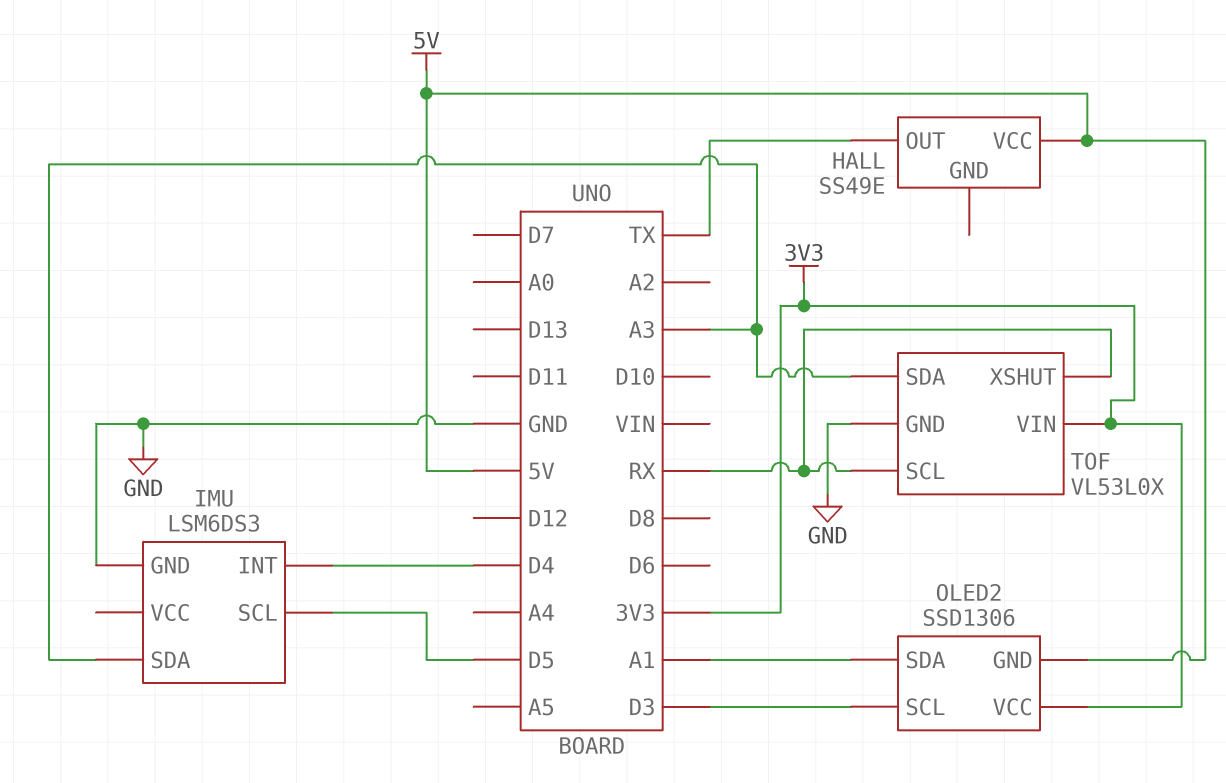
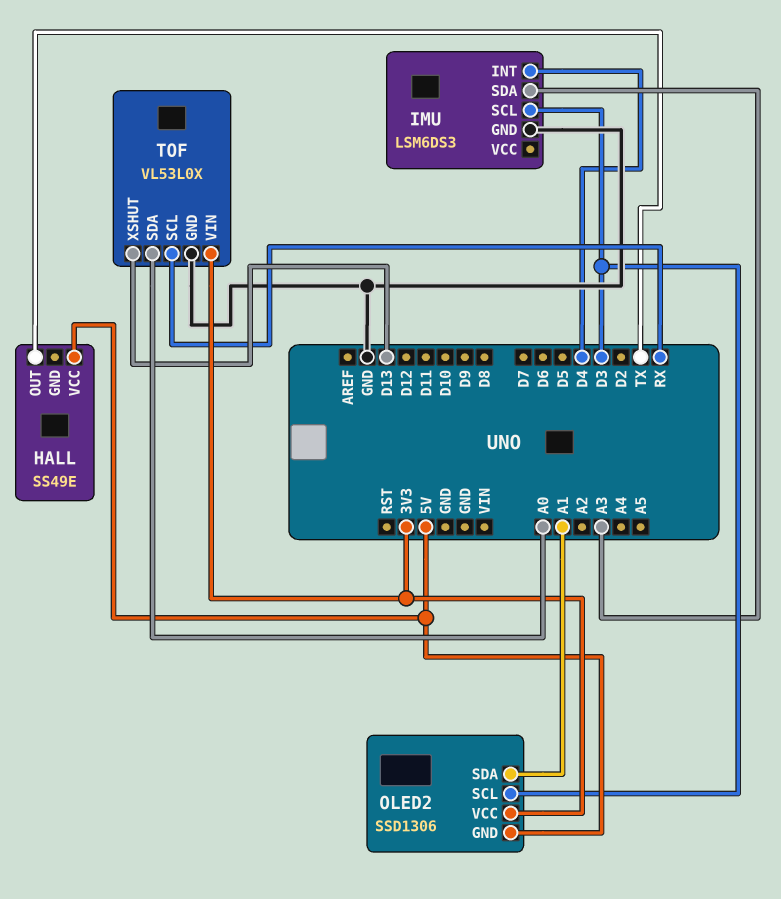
IMU pin SCL: D5 -> D3
TOF pin SDA: A3 -> A0
TOF pin XSHUT: RX -> D13

